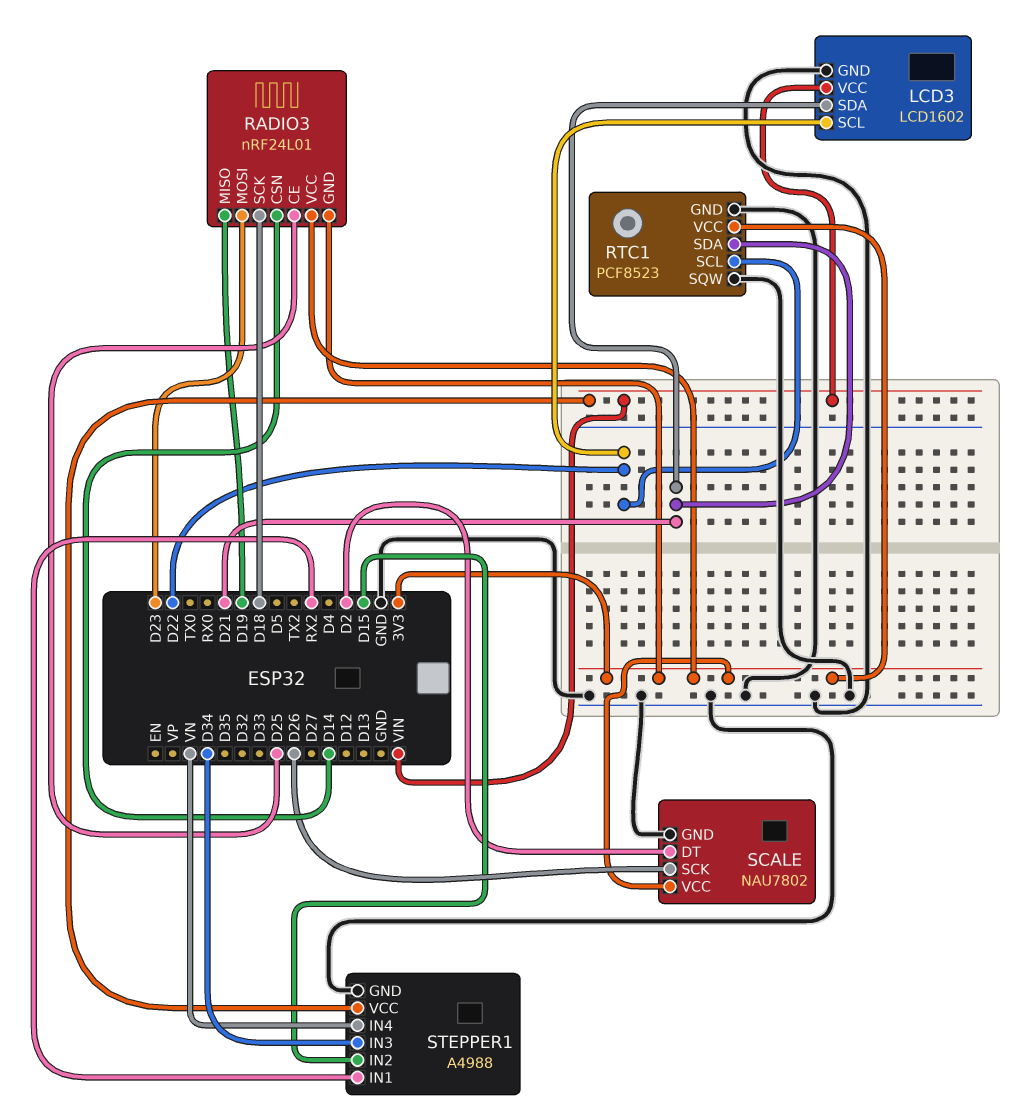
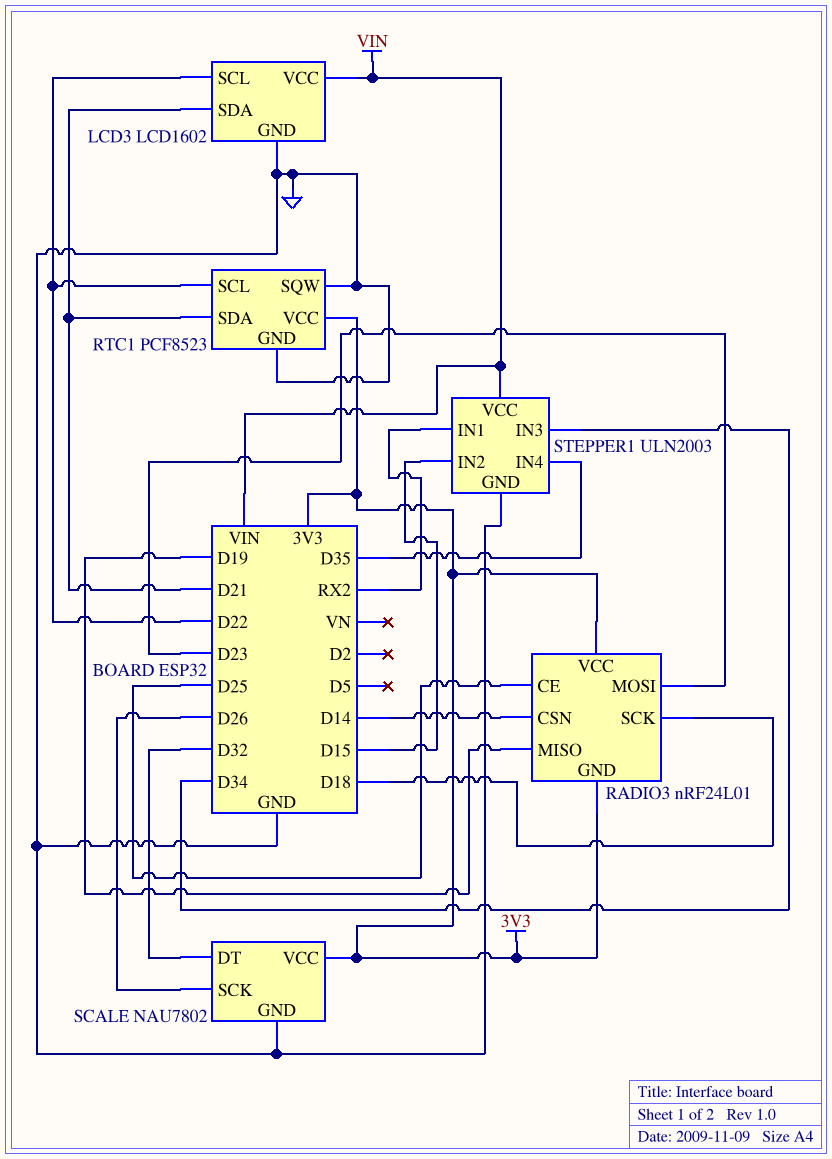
SCALE pin DT: D2 -> D32
STEPPER1: A4988 -> ULN2003
STEPPER1 pin IN4: VN -> D35

